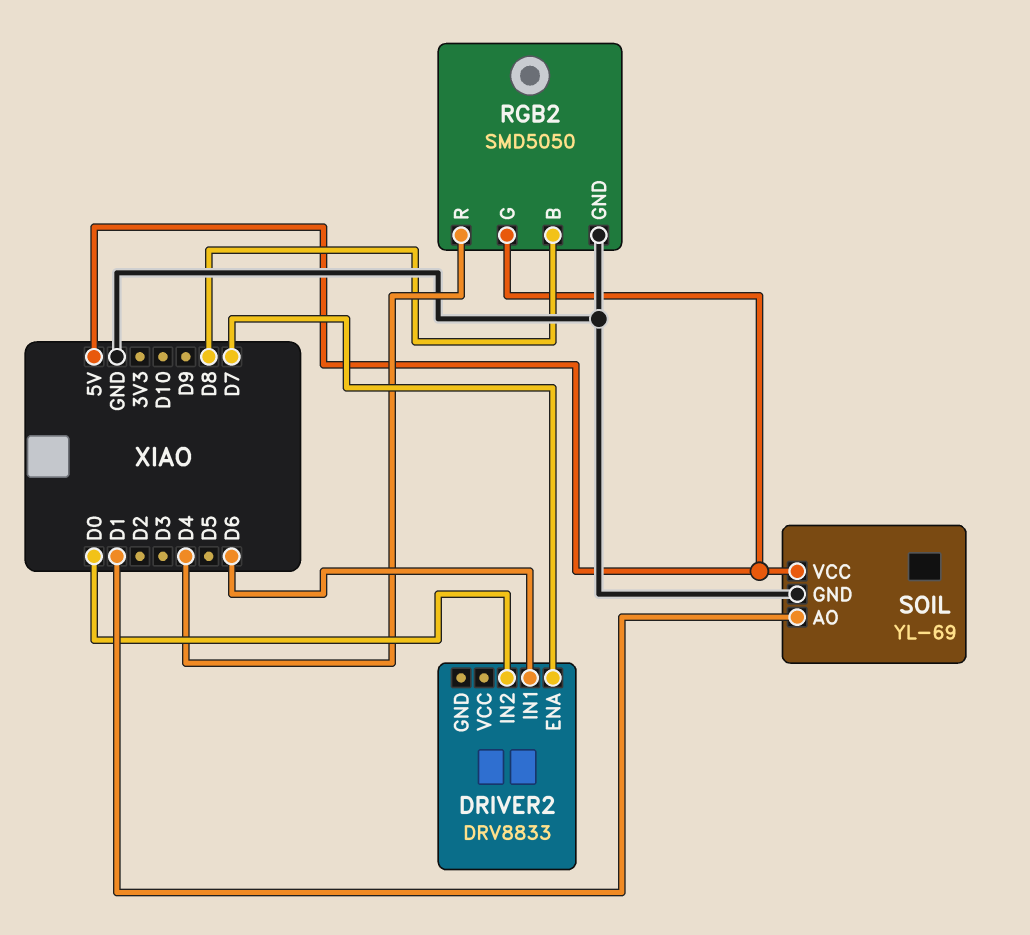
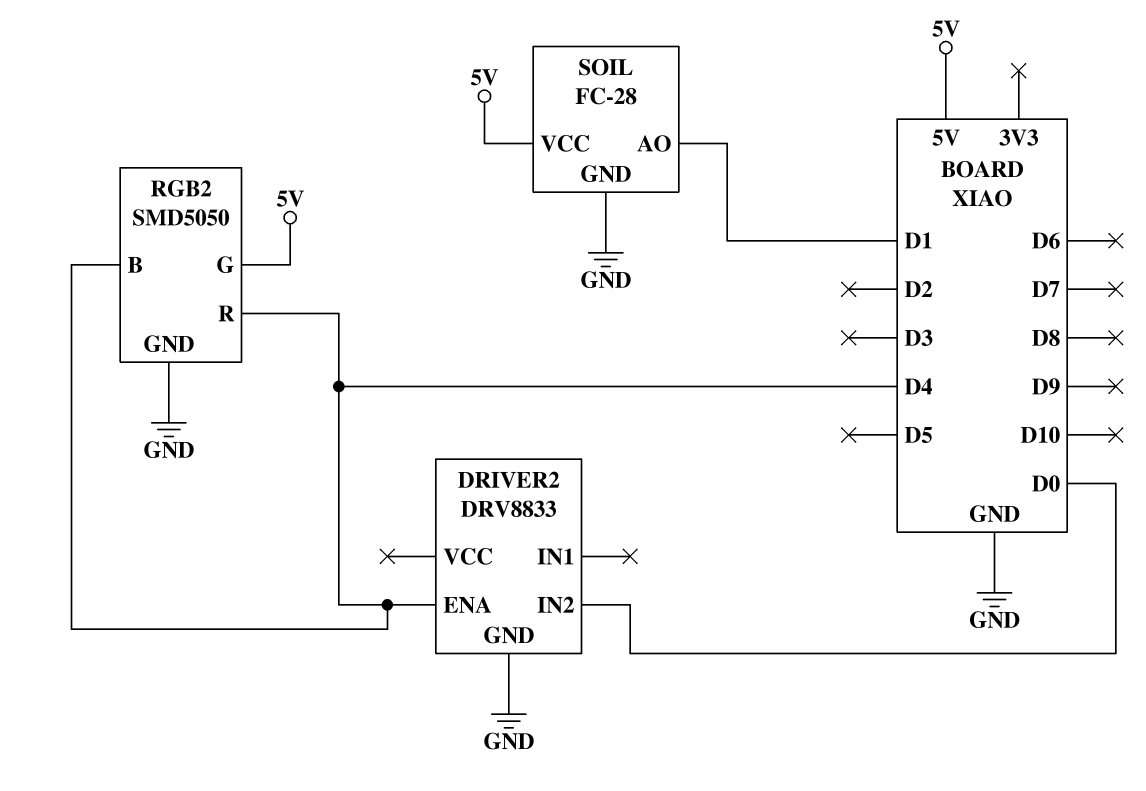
DRIVER2 pin ENA: D7 -> D4
DRIVER2 pin GND: none -> GND
DRIVER2 pin IN1: D6 -> none
RGB2 pin B: D8 -> D4
SOIL: YL-69 -> FC-28

